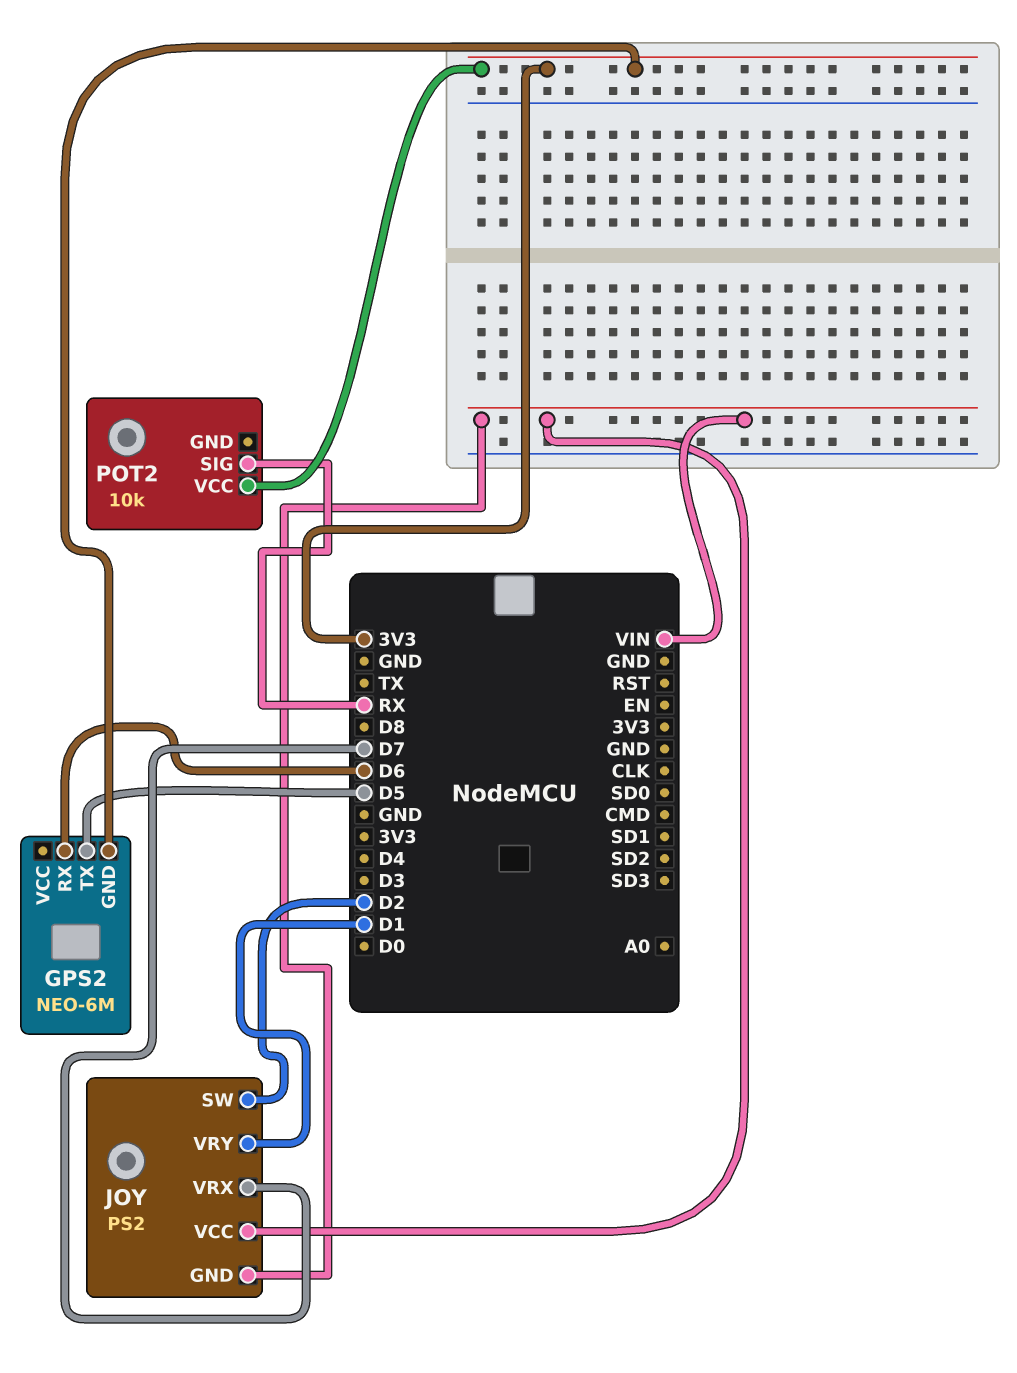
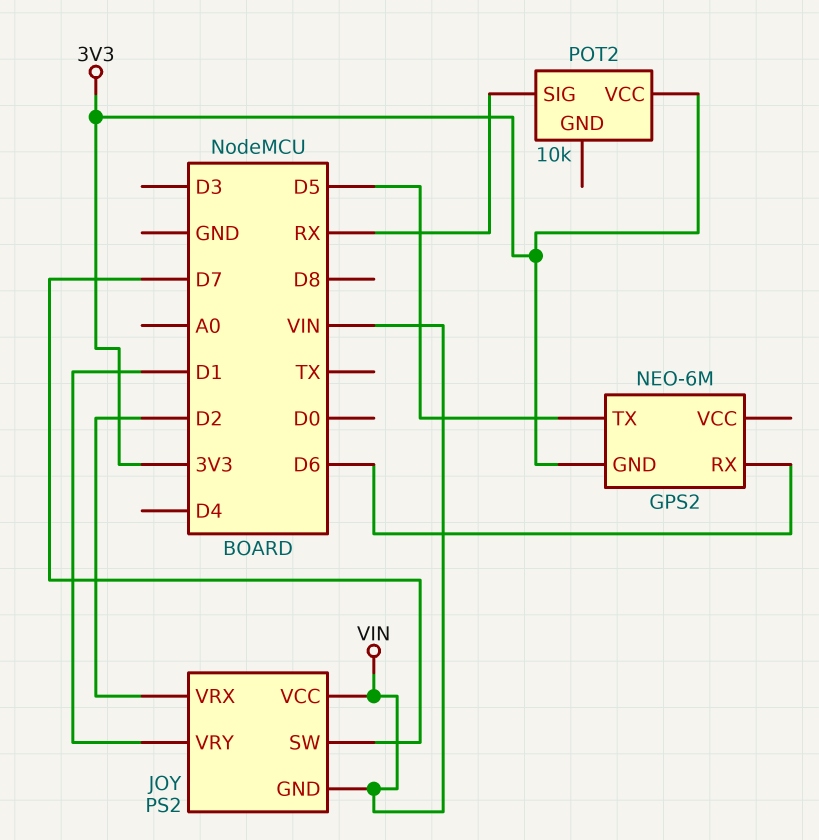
JOY pin SW: D2 -> D7
JOY pin VRX: D7 -> D2

